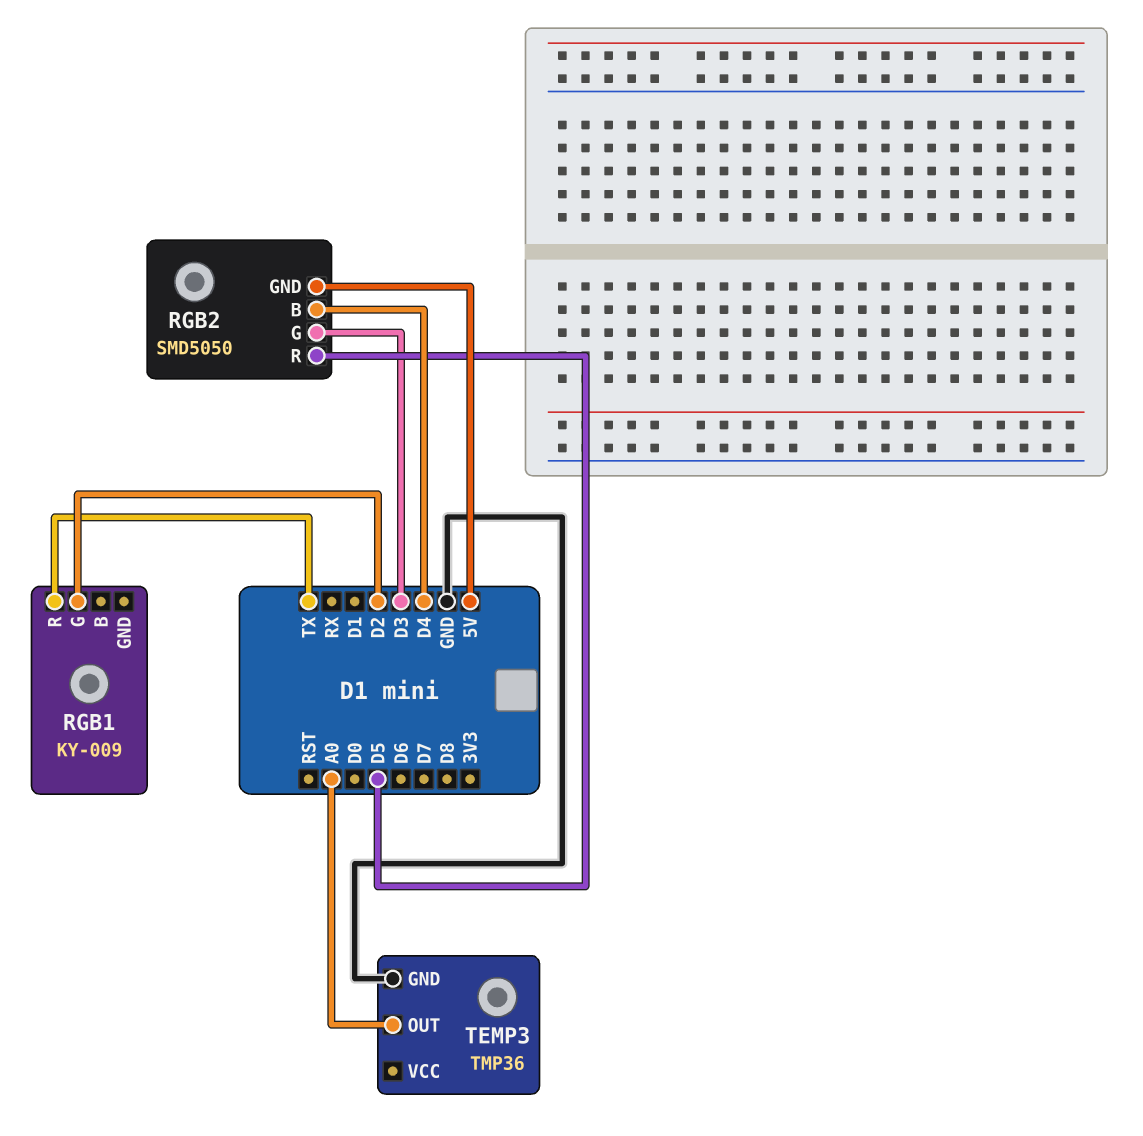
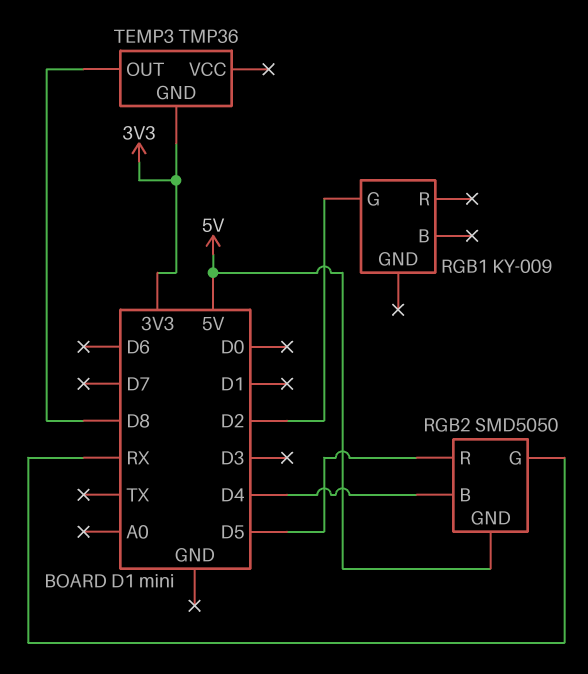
RGB1 pin R: TX -> none
RGB2 pin G: D3 -> RX
TEMP3 pin GND: GND -> 3V3
TEMP3 pin OUT: A0 -> D8

